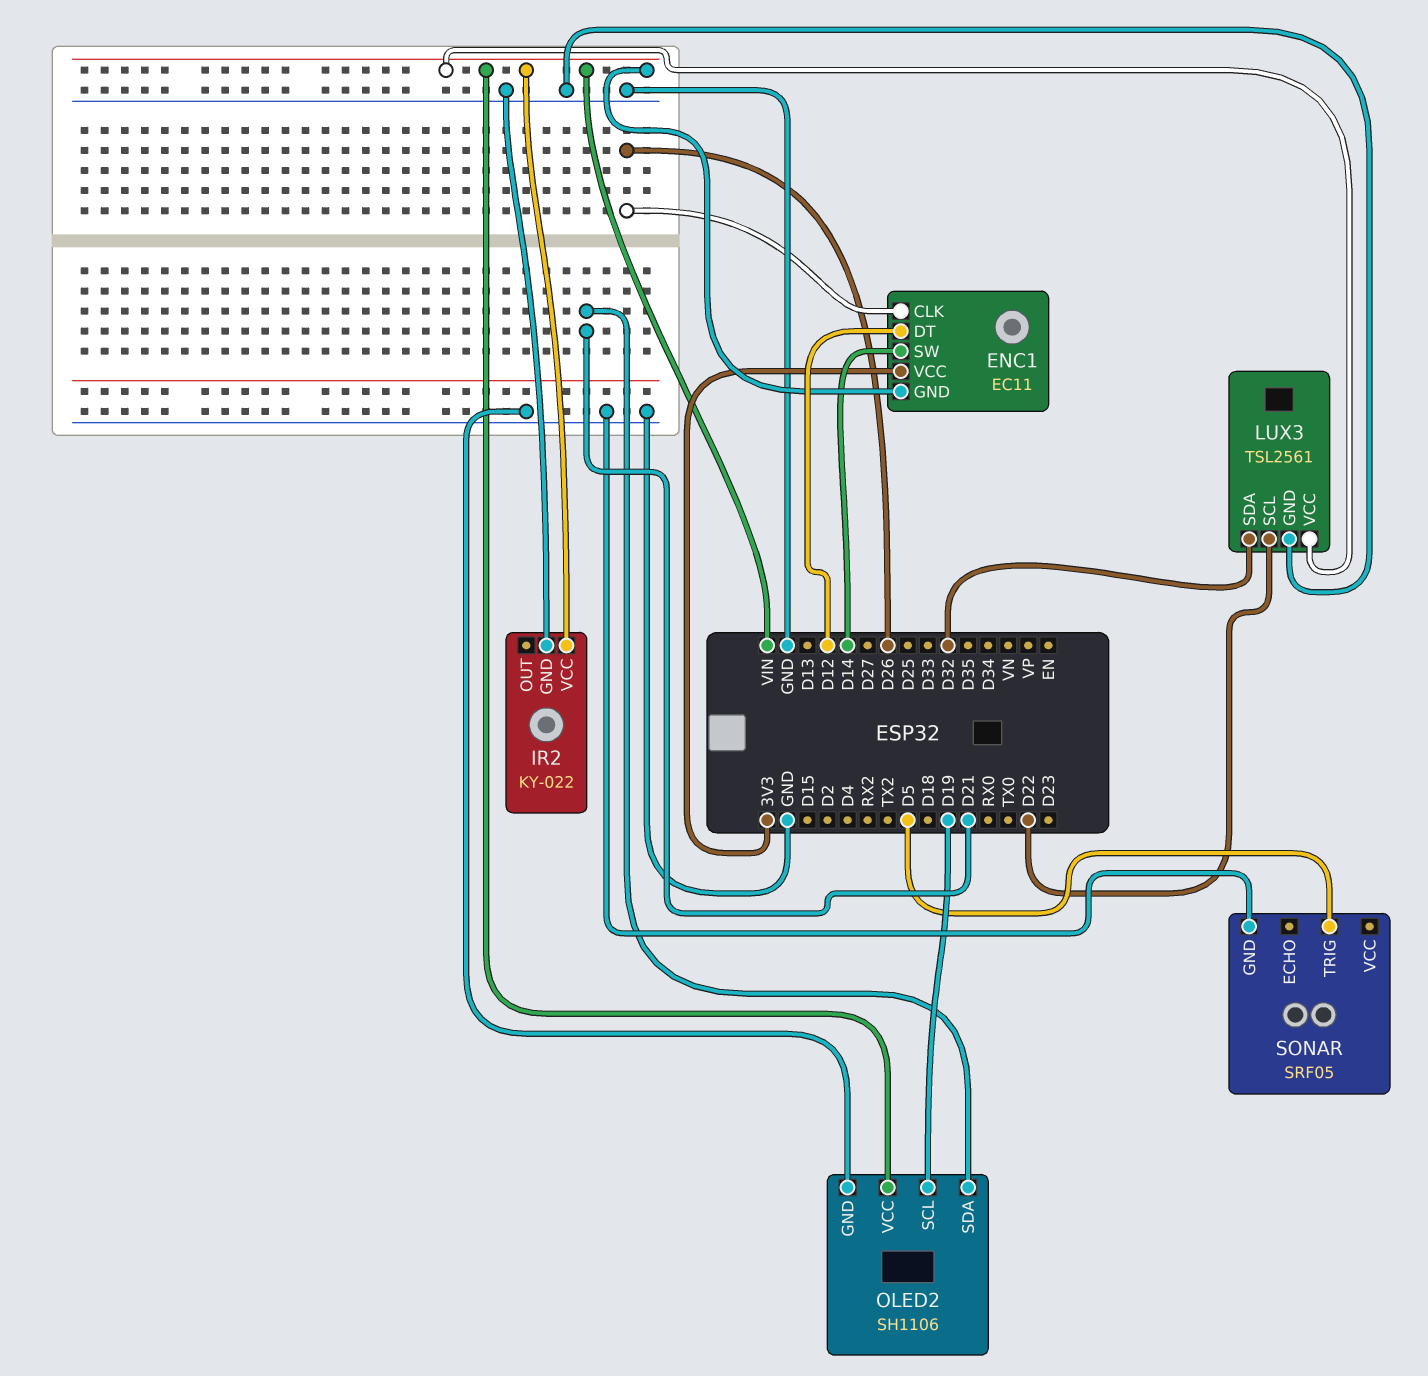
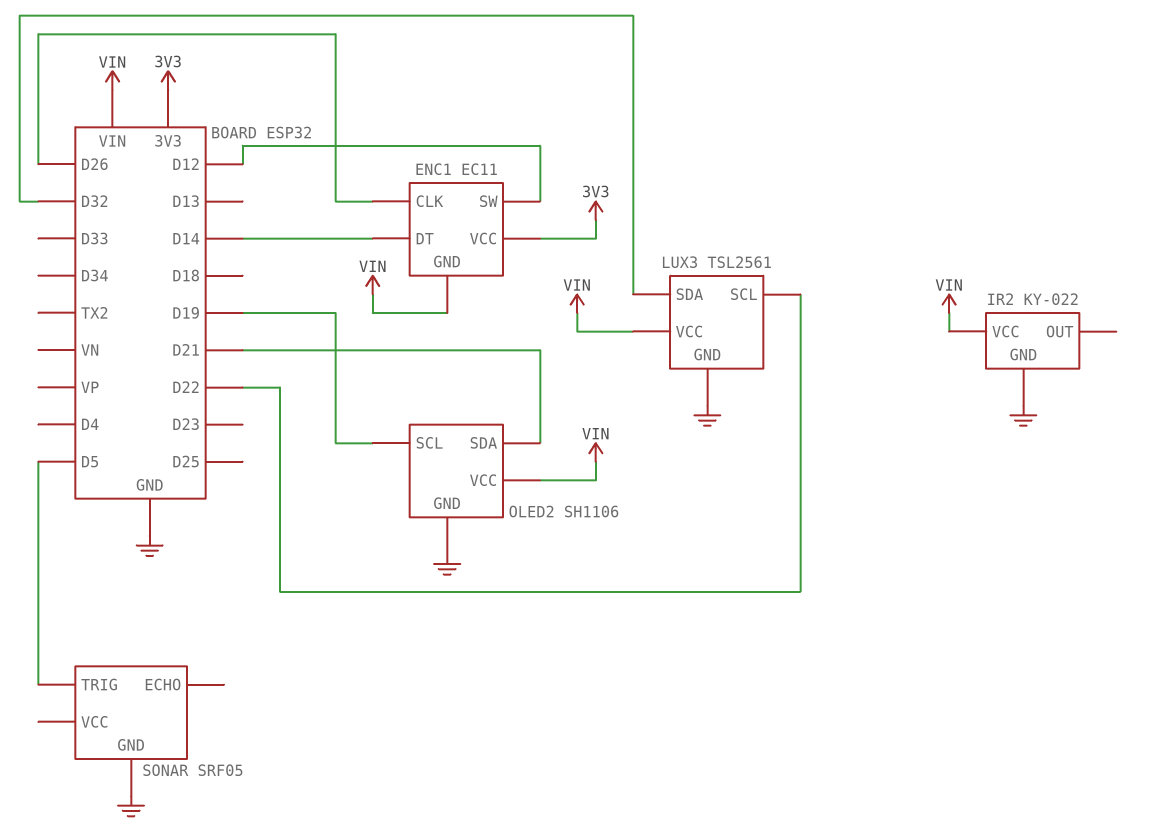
ENC1 pin DT: D12 -> D14
ENC1 pin SW: D14 -> D12

